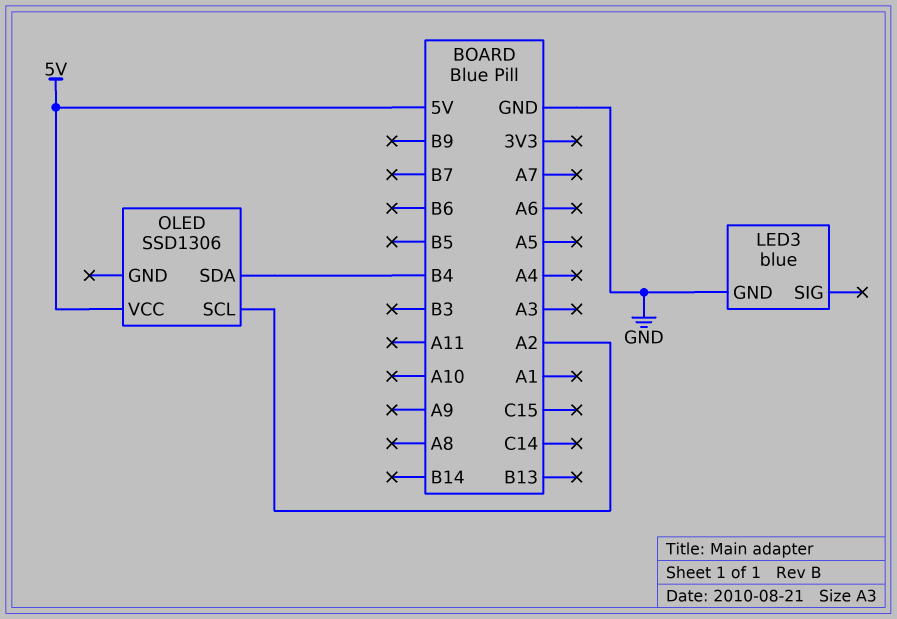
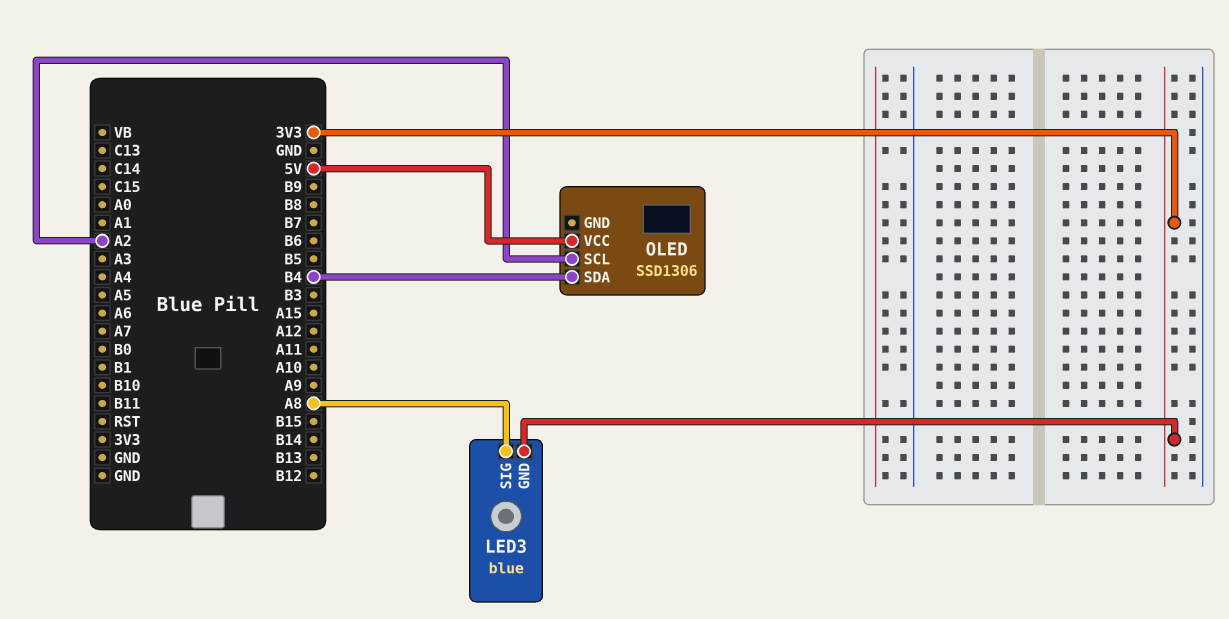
LED3 pin GND: GND -> 3V3
LED3 pin SIG: none -> A8

